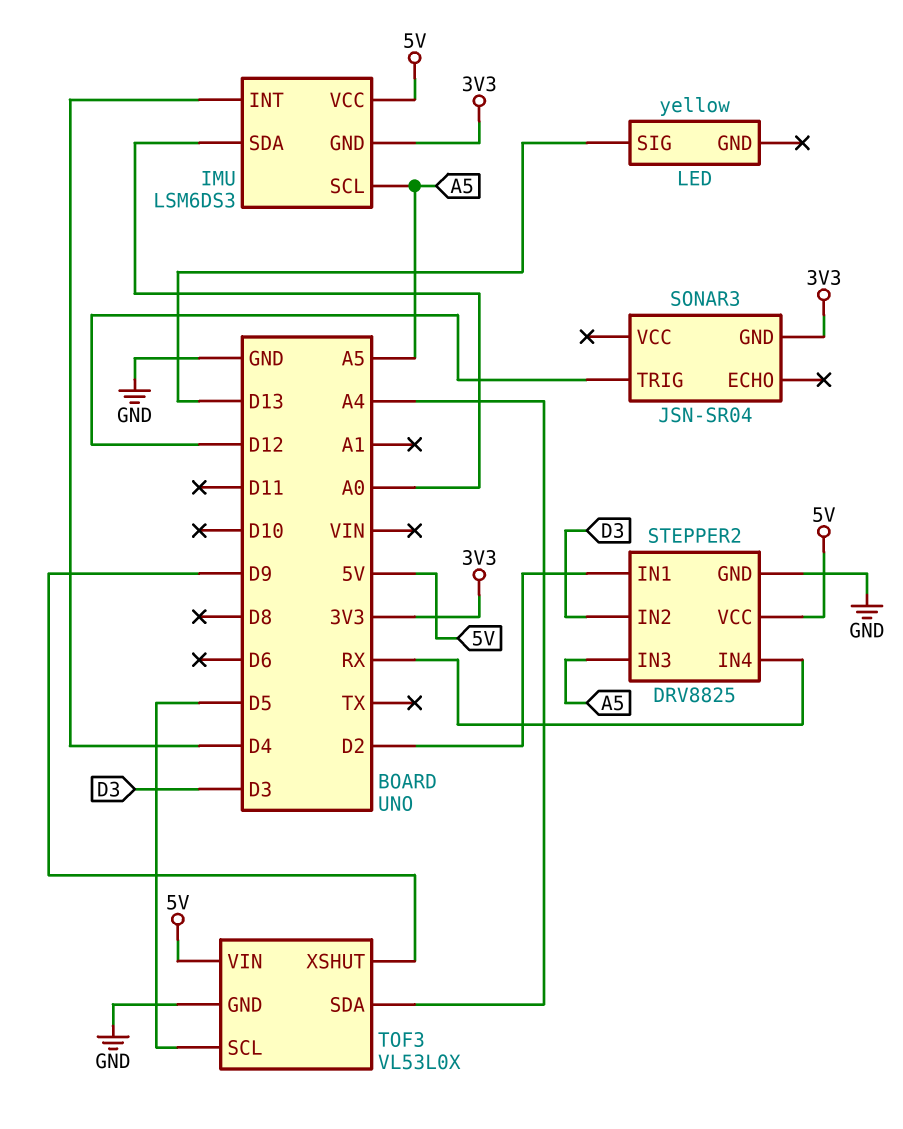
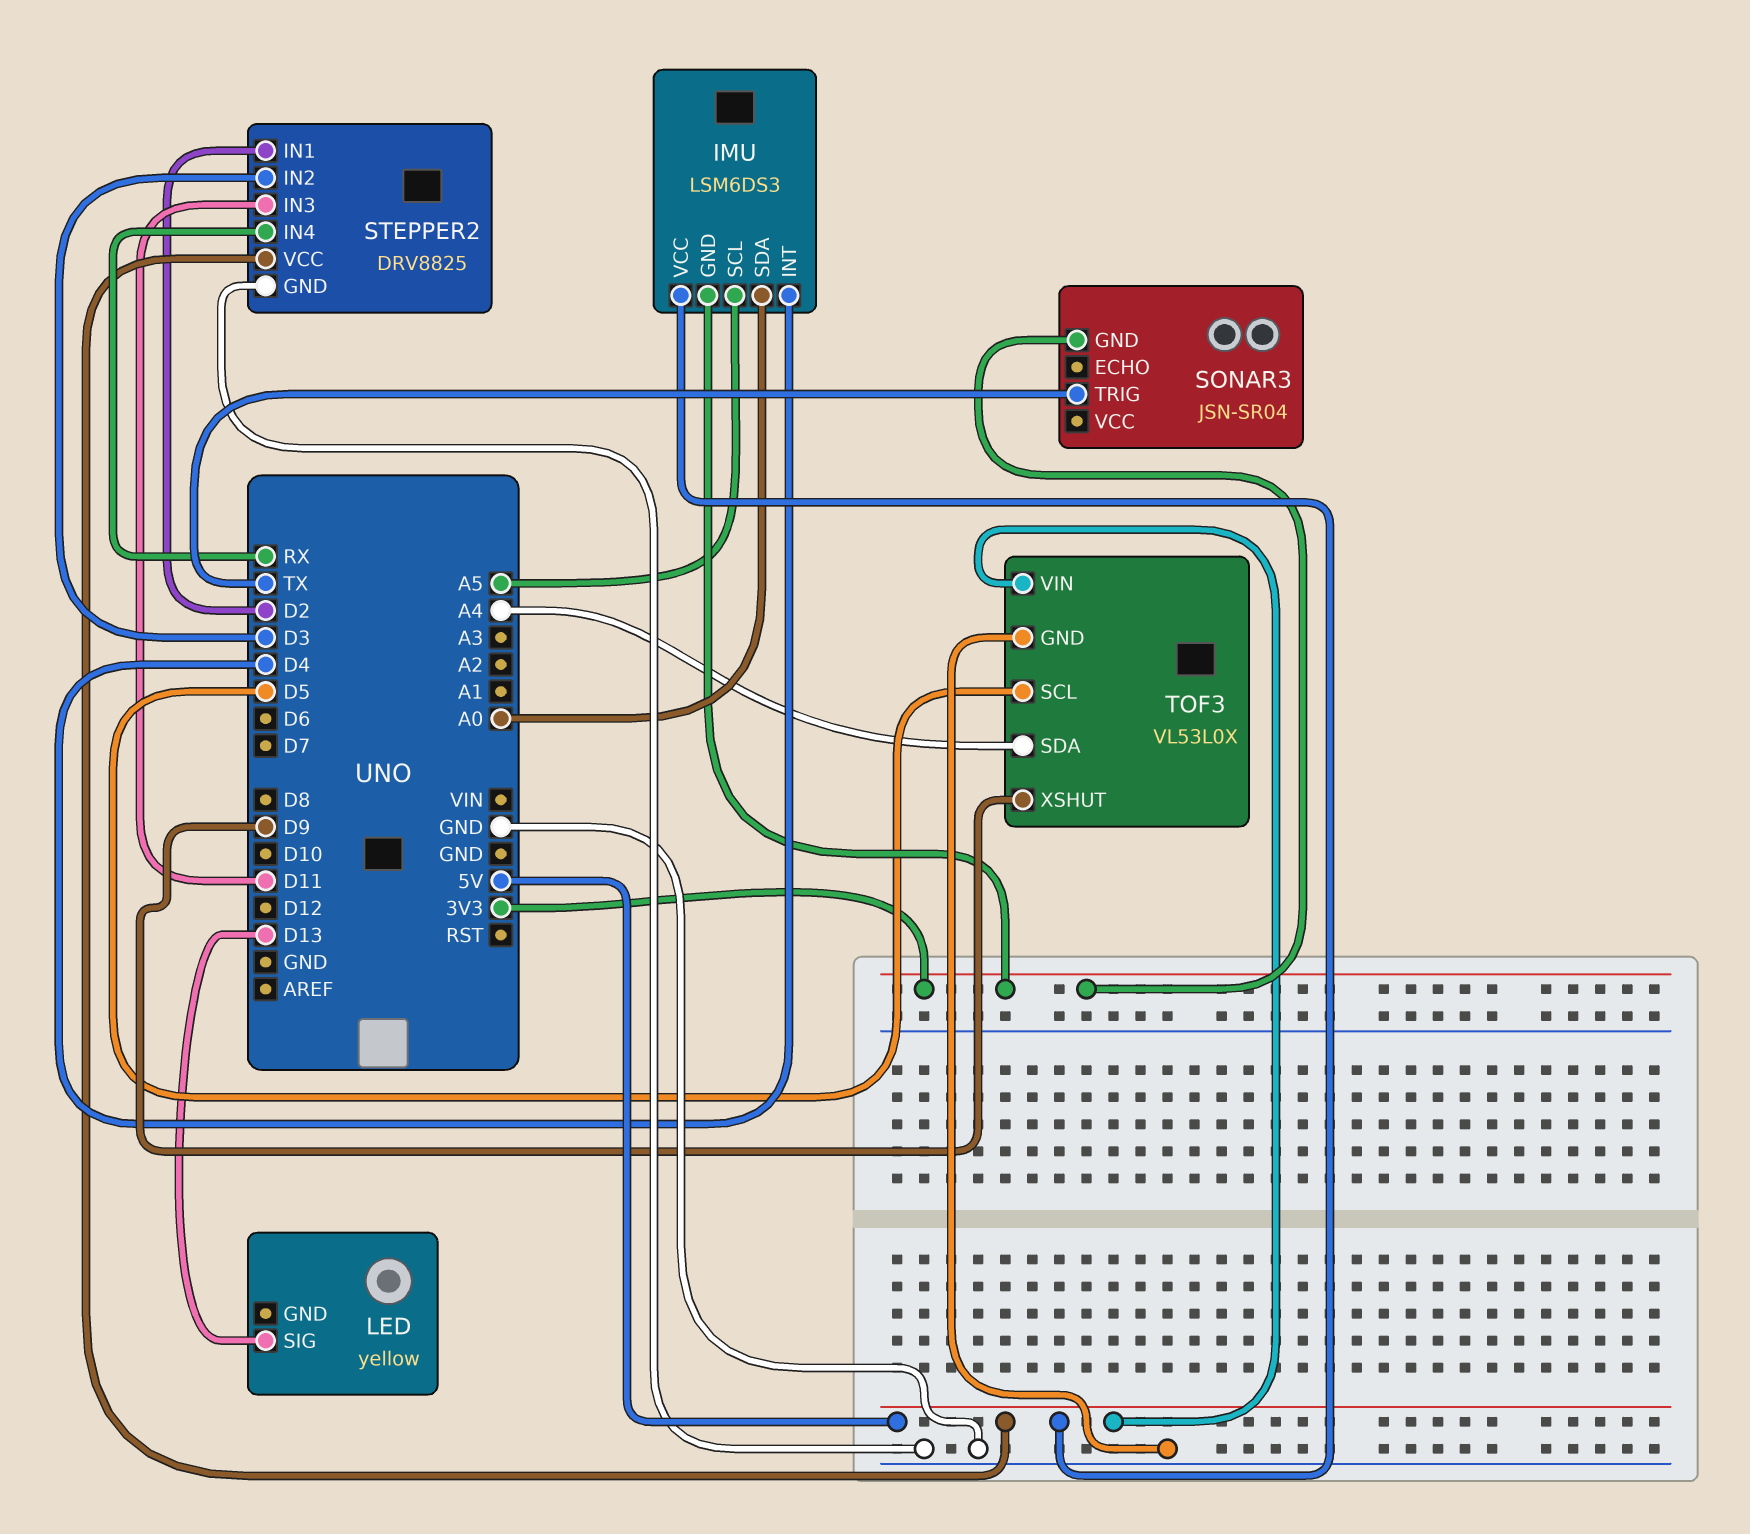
SONAR3 pin TRIG: D12 -> TX
STEPPER2 pin IN3: A5 -> D11

